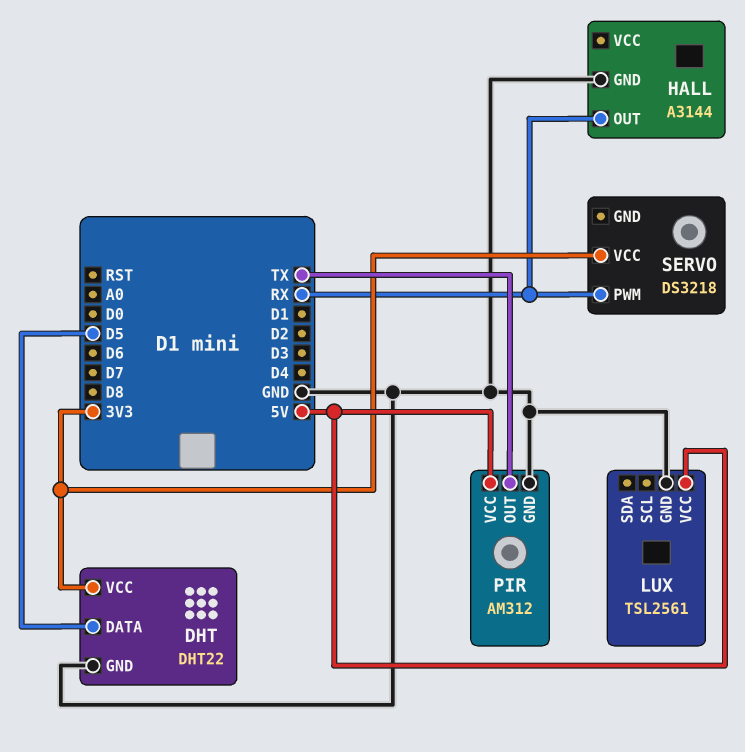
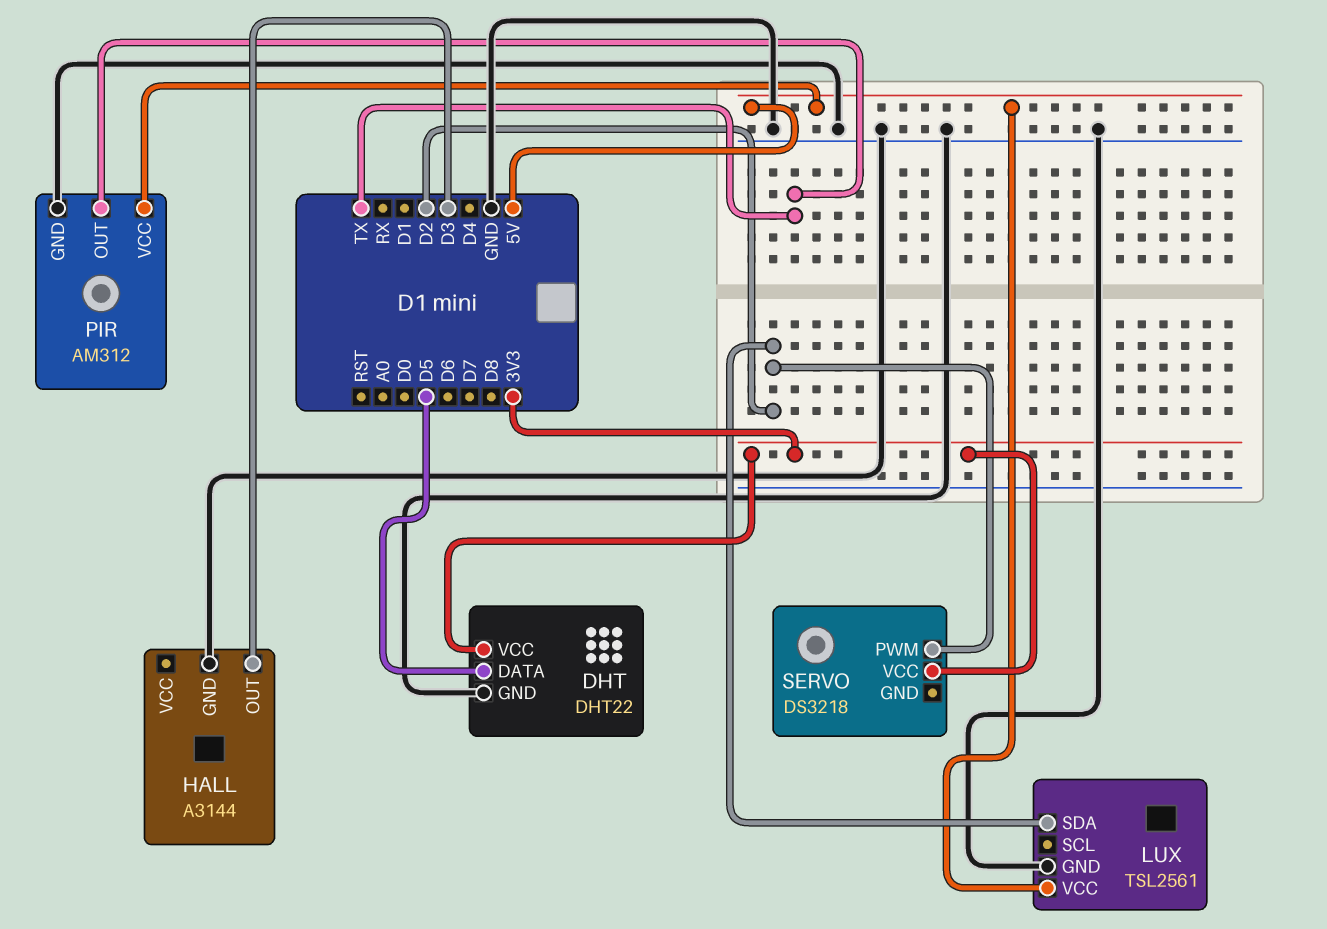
HALL pin OUT: RX -> D3
LUX pin SDA: none -> D2
SERVO pin PWM: RX -> D2

